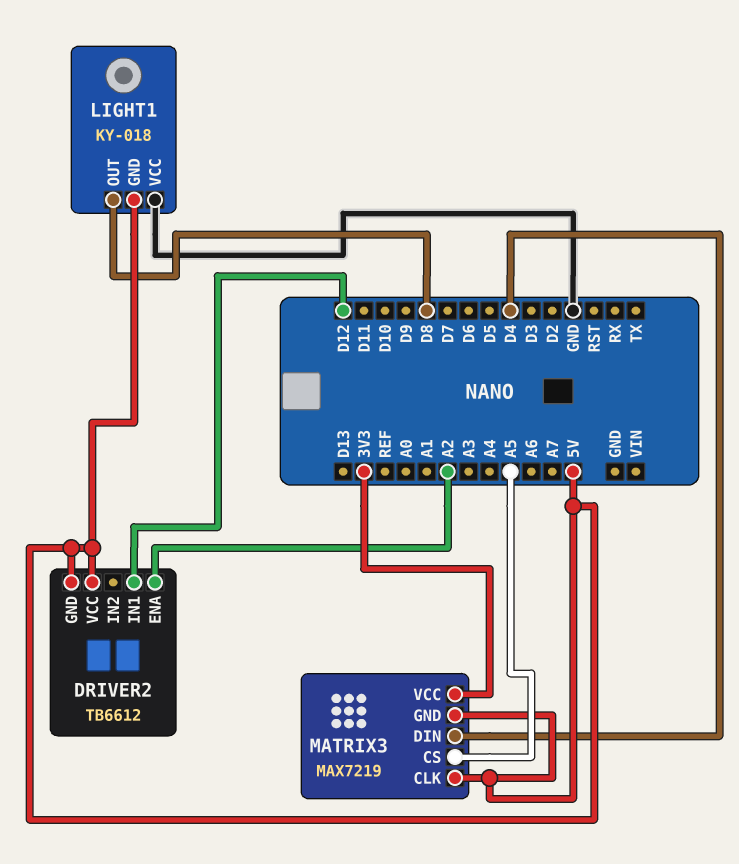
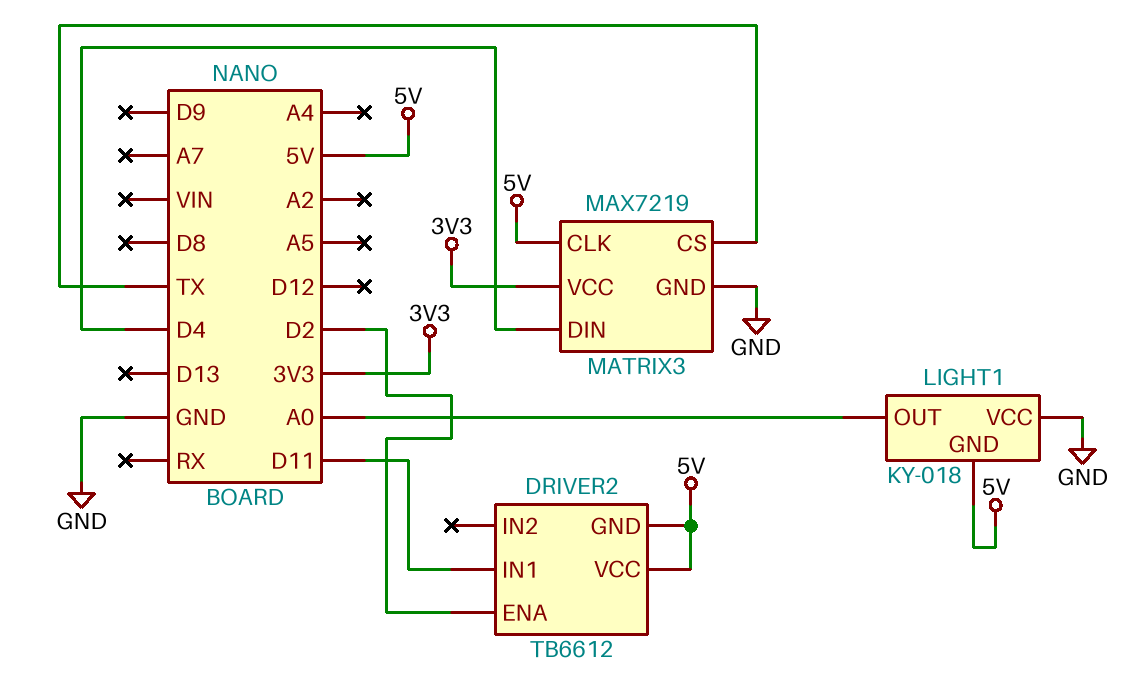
DRIVER2 pin ENA: A2 -> D2
DRIVER2 pin IN1: D12 -> D11
LIGHT1 pin OUT: D8 -> A0
MATRIX3 pin CS: A5 -> TX
MATRIX3 pin GND: 5V -> GND

